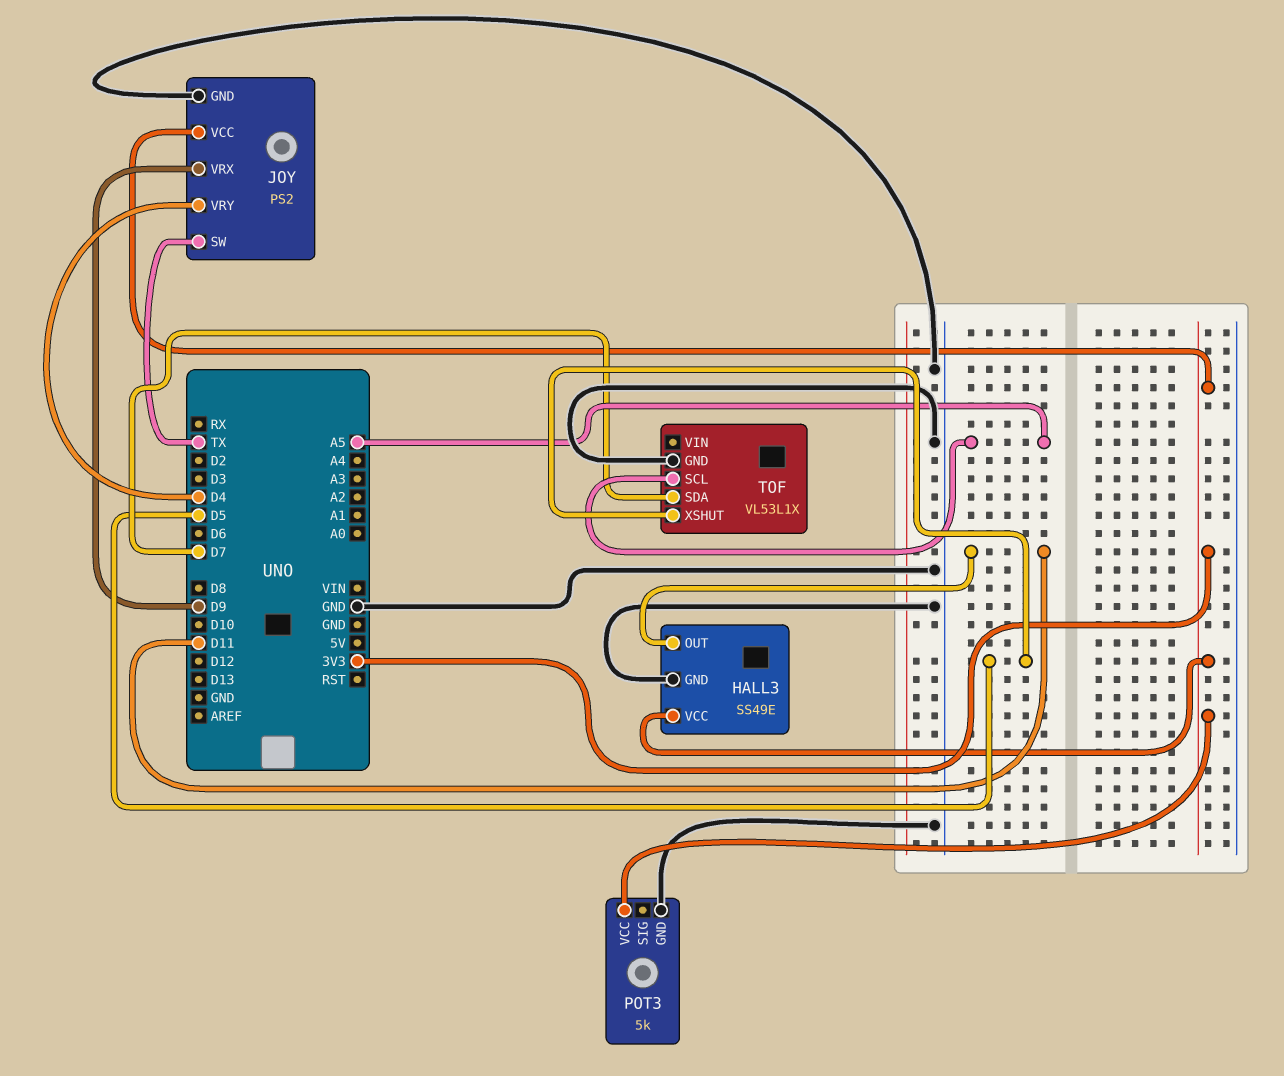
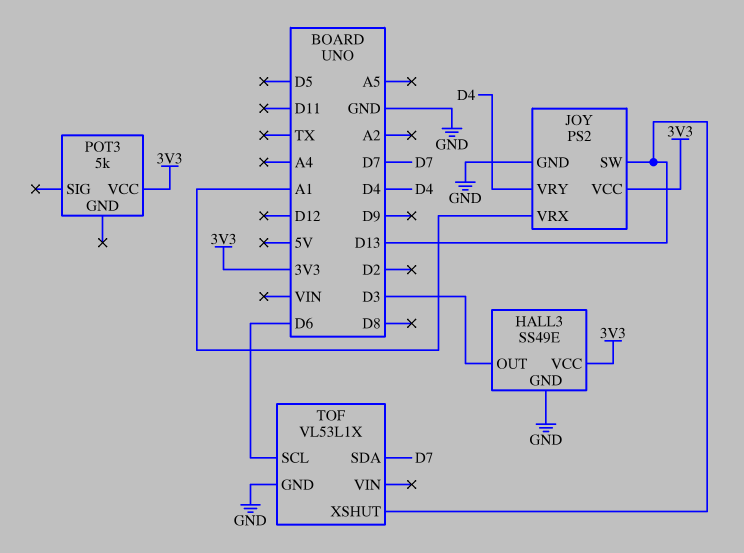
HALL3 pin OUT: D11 -> D3
JOY pin SW: TX -> D13
JOY pin VRX: D9 -> A1
POT3 pin GND: GND -> none
TOF pin SCL: A5 -> D6
TOF pin XSHUT: D5 -> D13

